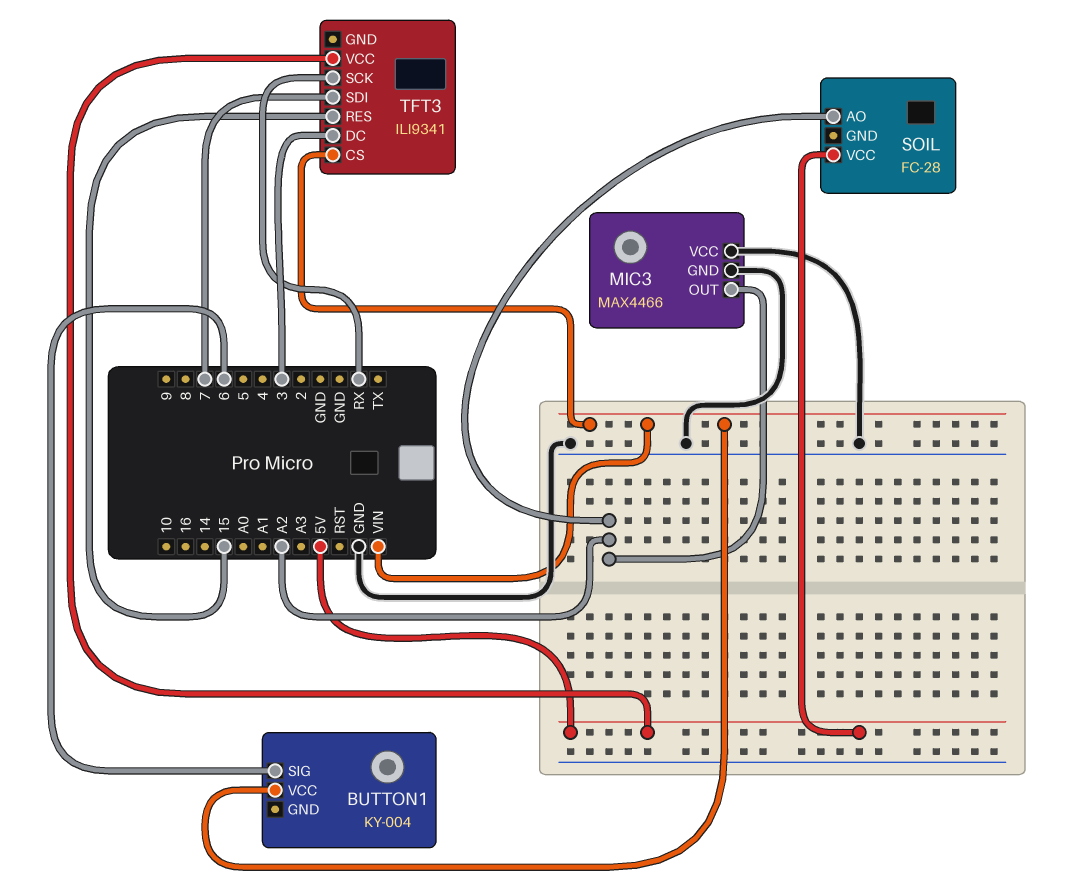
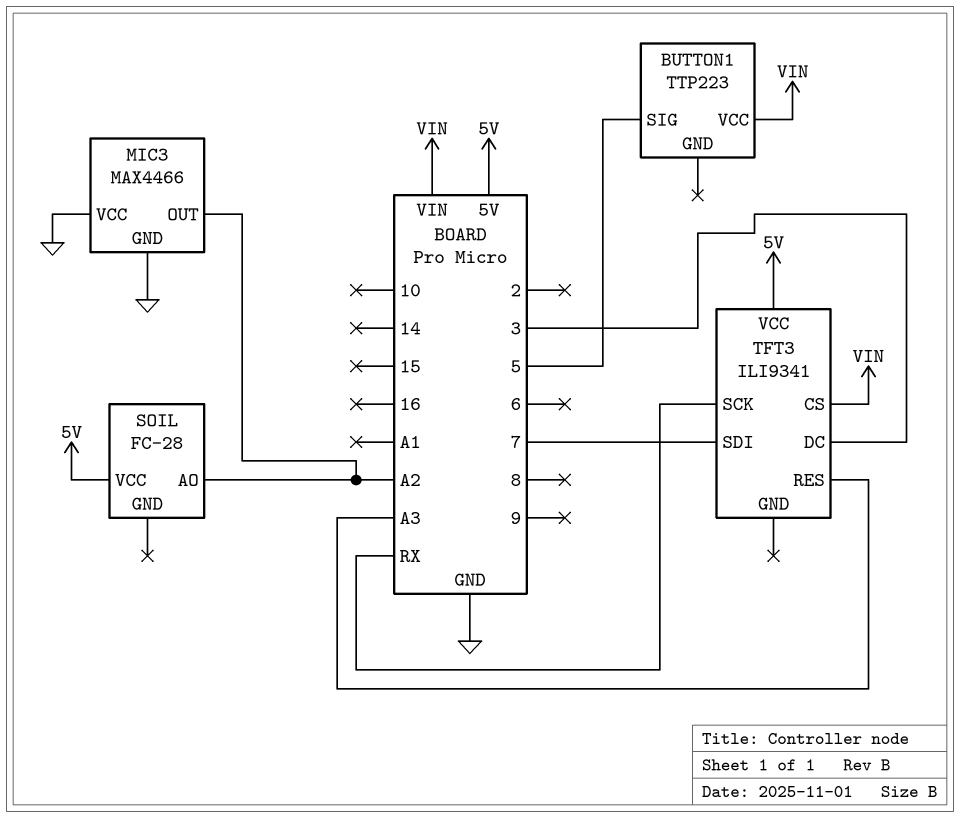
BUTTON1: KY-004 -> TTP223
BUTTON1 pin SIG: 6 -> 5
TFT3 pin RES: 15 -> A3

